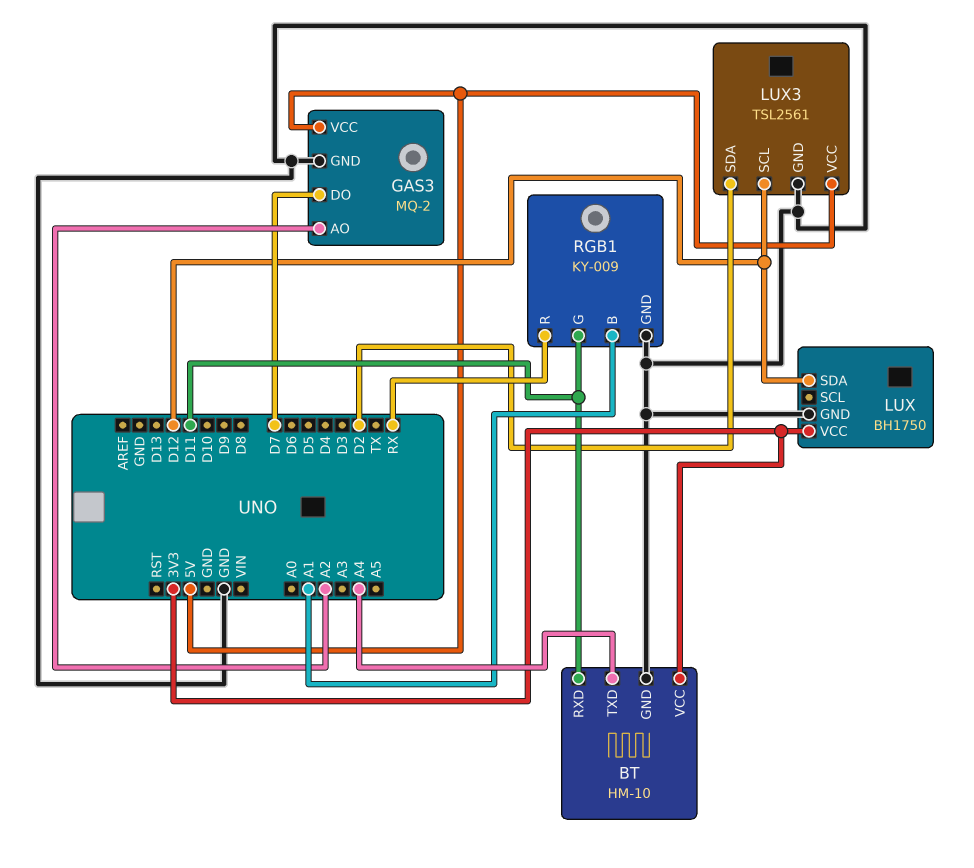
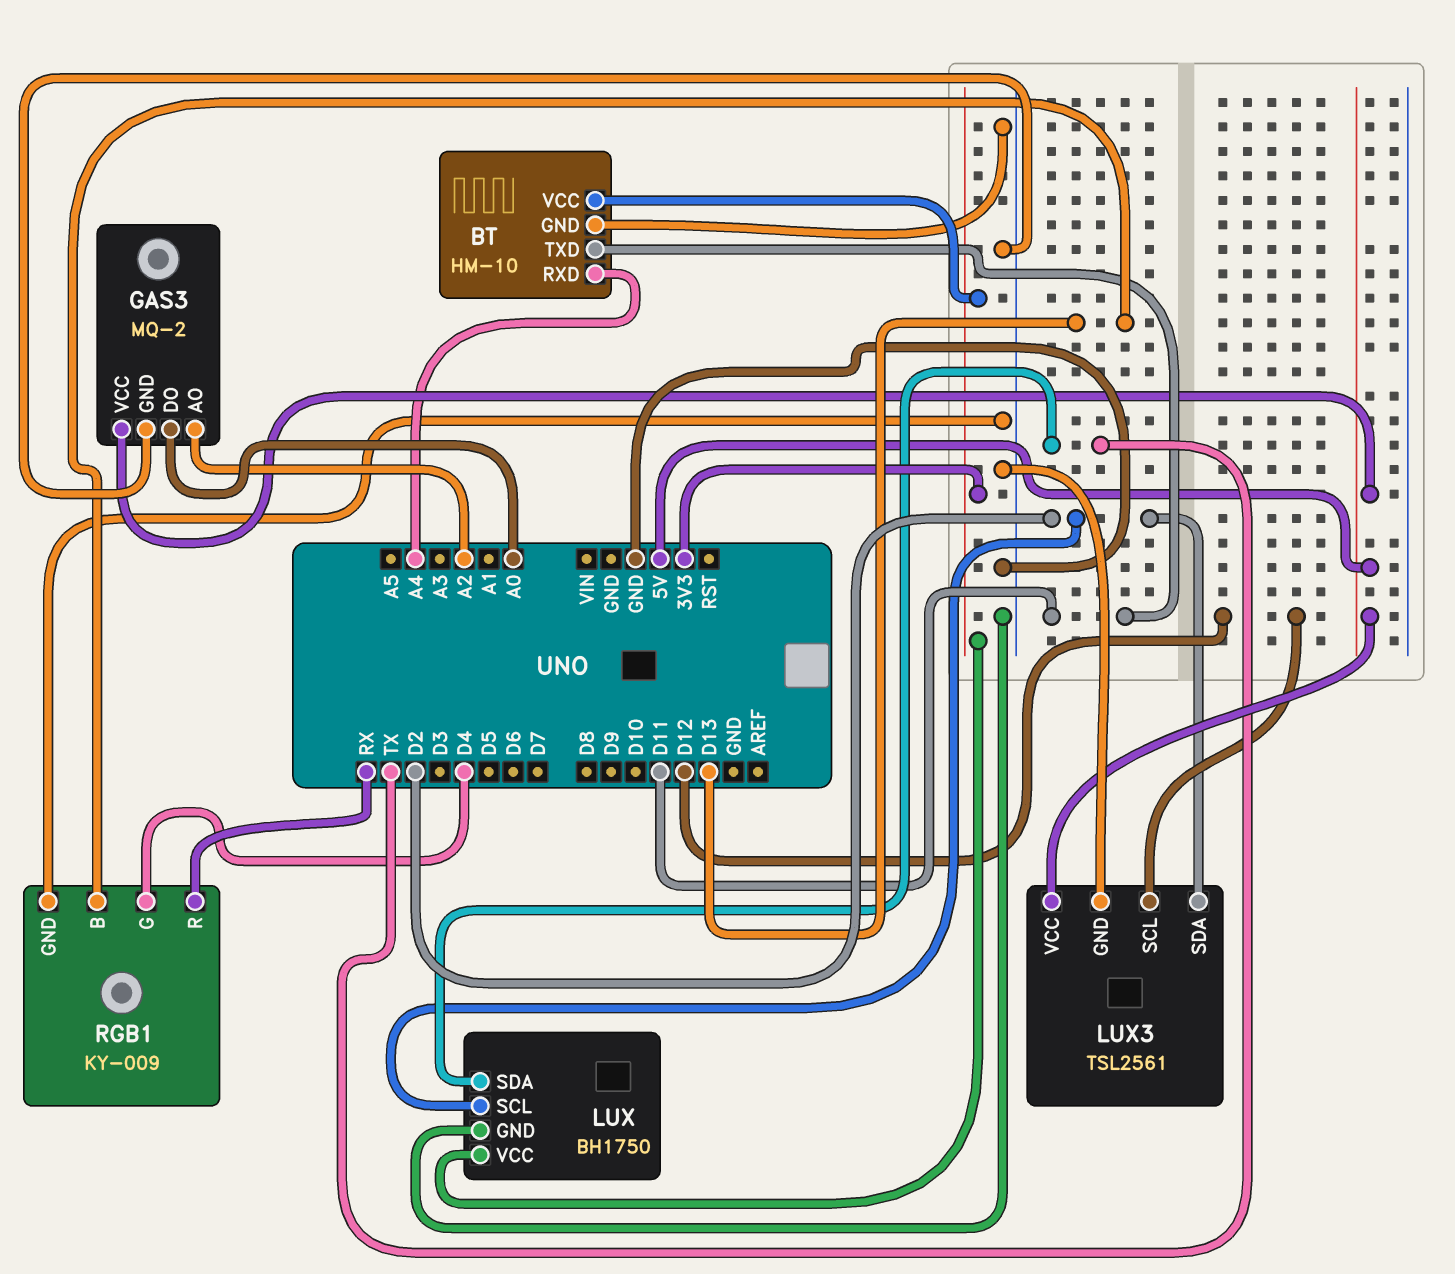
BT pin RXD: D11 -> A4
BT pin TXD: A4 -> D11
GAS3 pin DO: D7 -> A0
LUX pin SCL: none -> D2
LUX pin SDA: D12 -> TX
RGB1 pin B: A1 -> D13
RGB1 pin G: D11 -> D4

